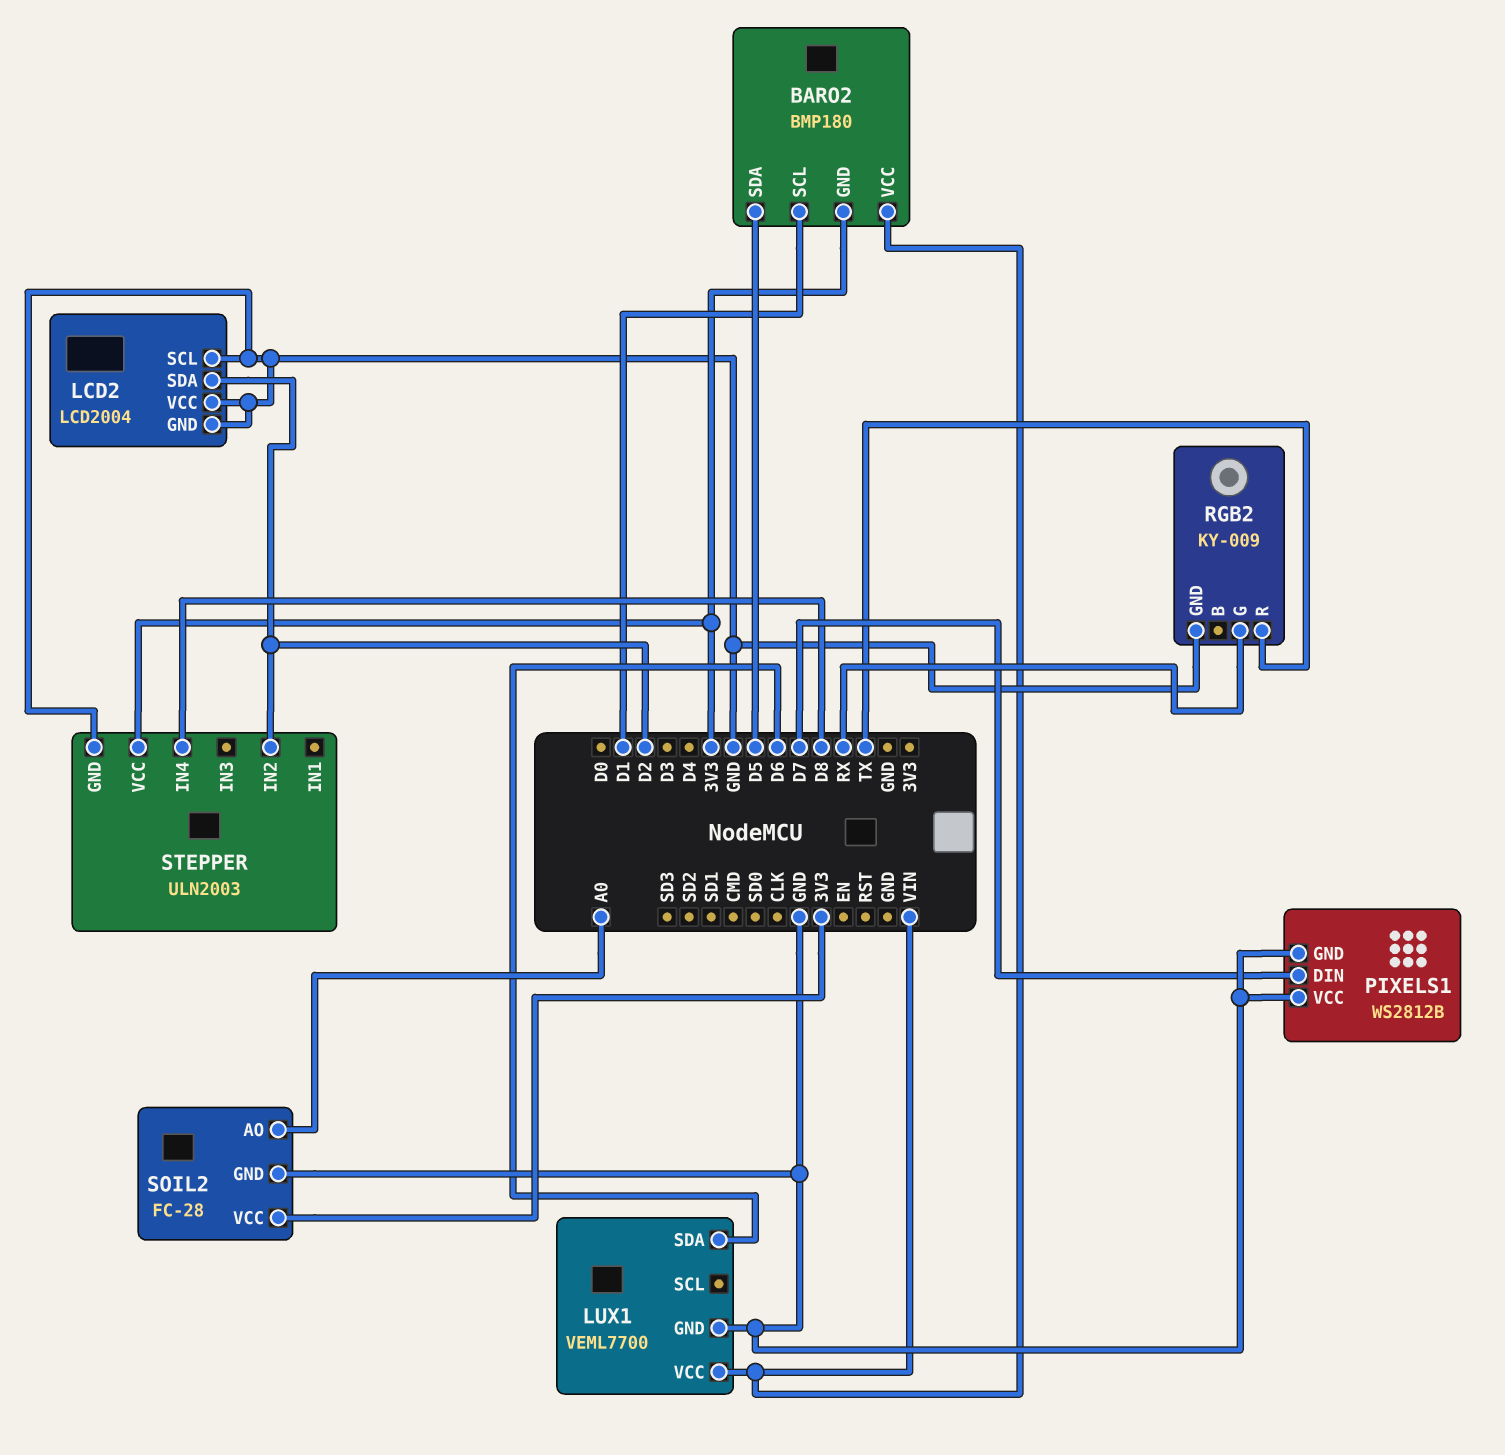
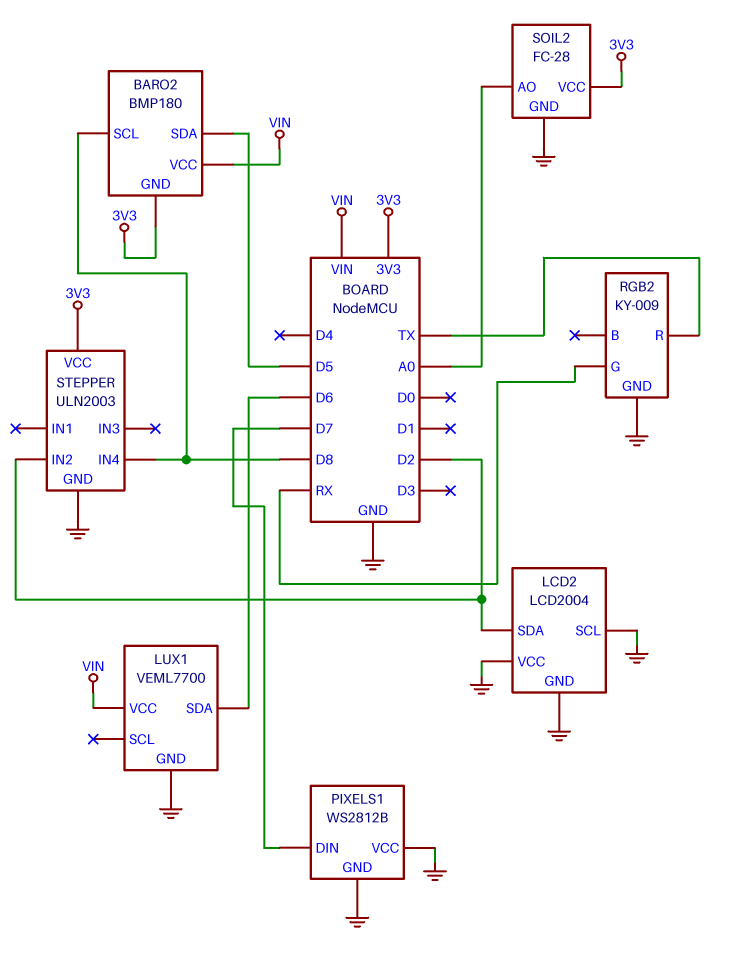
BARO2 pin SCL: D1 -> D8

